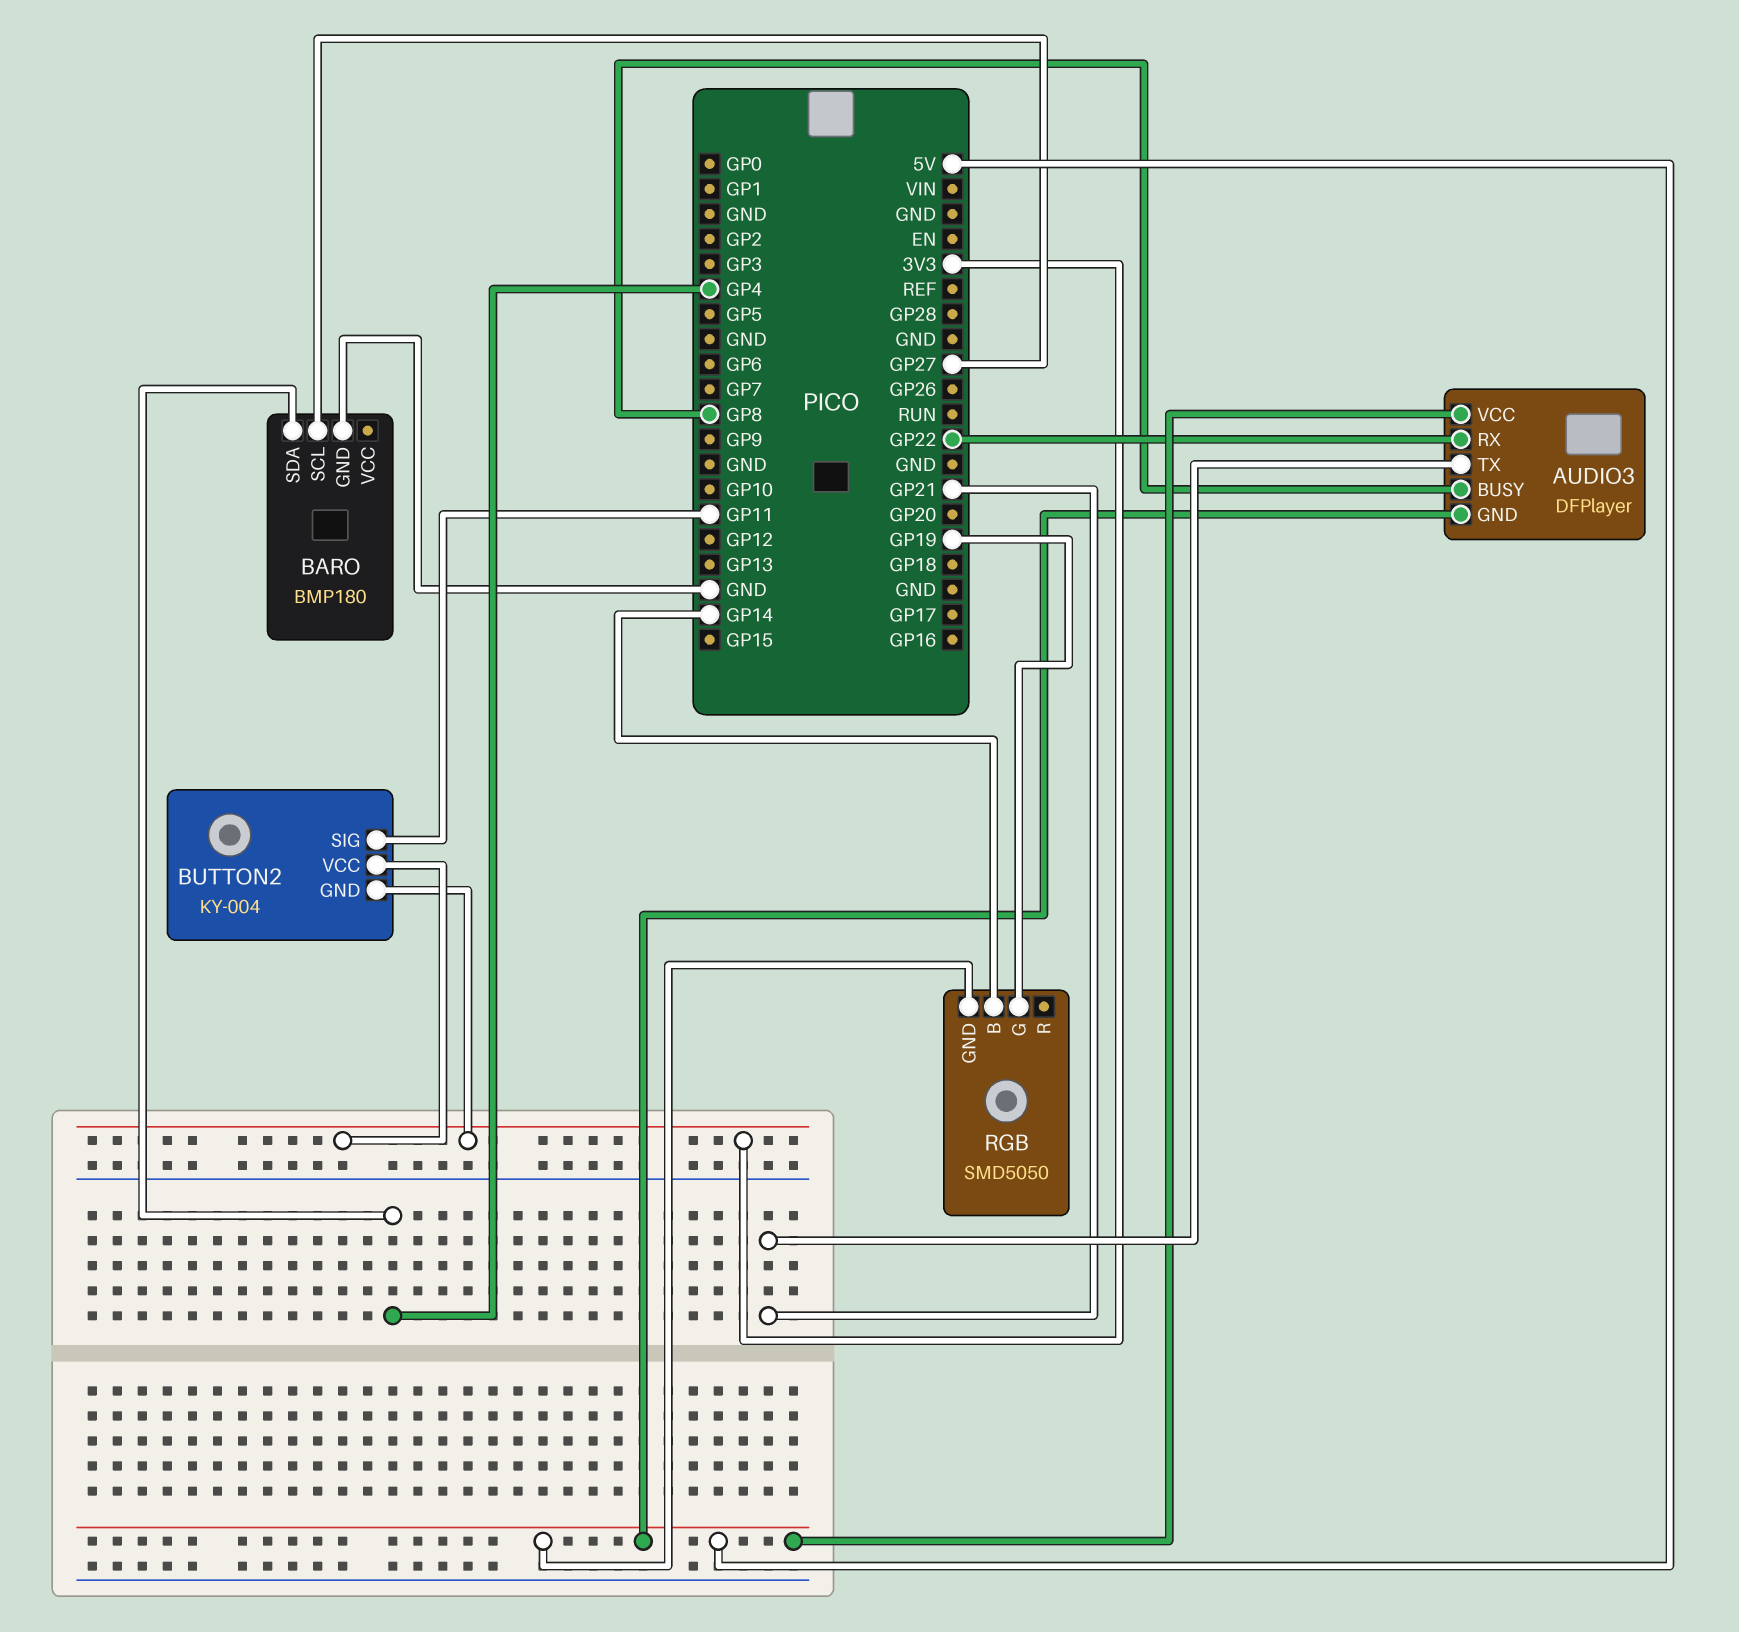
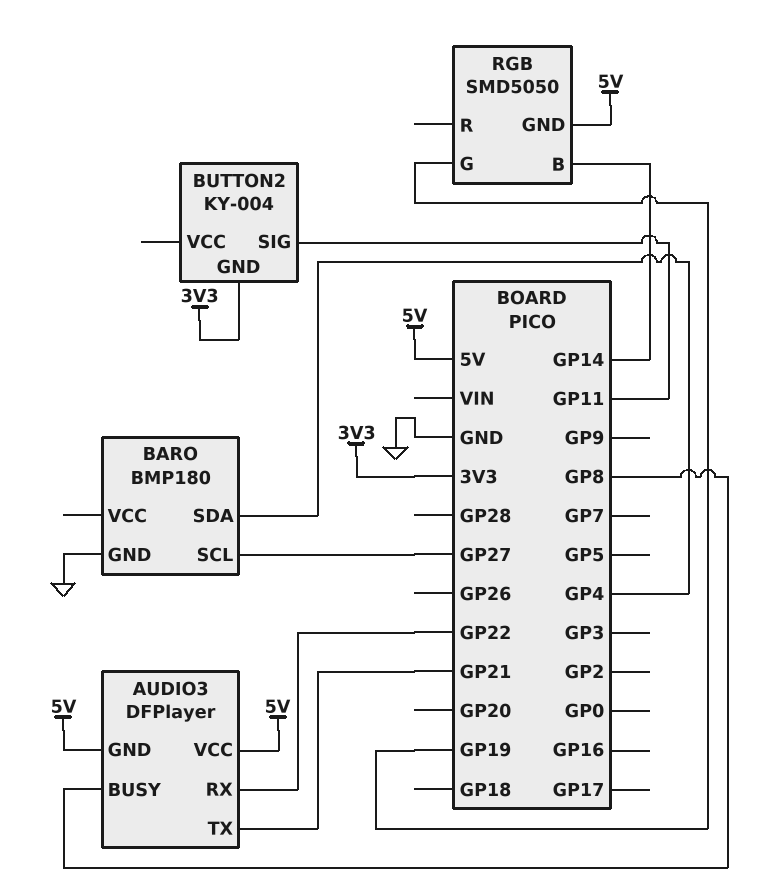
BUTTON2 pin VCC: 3V3 -> none

